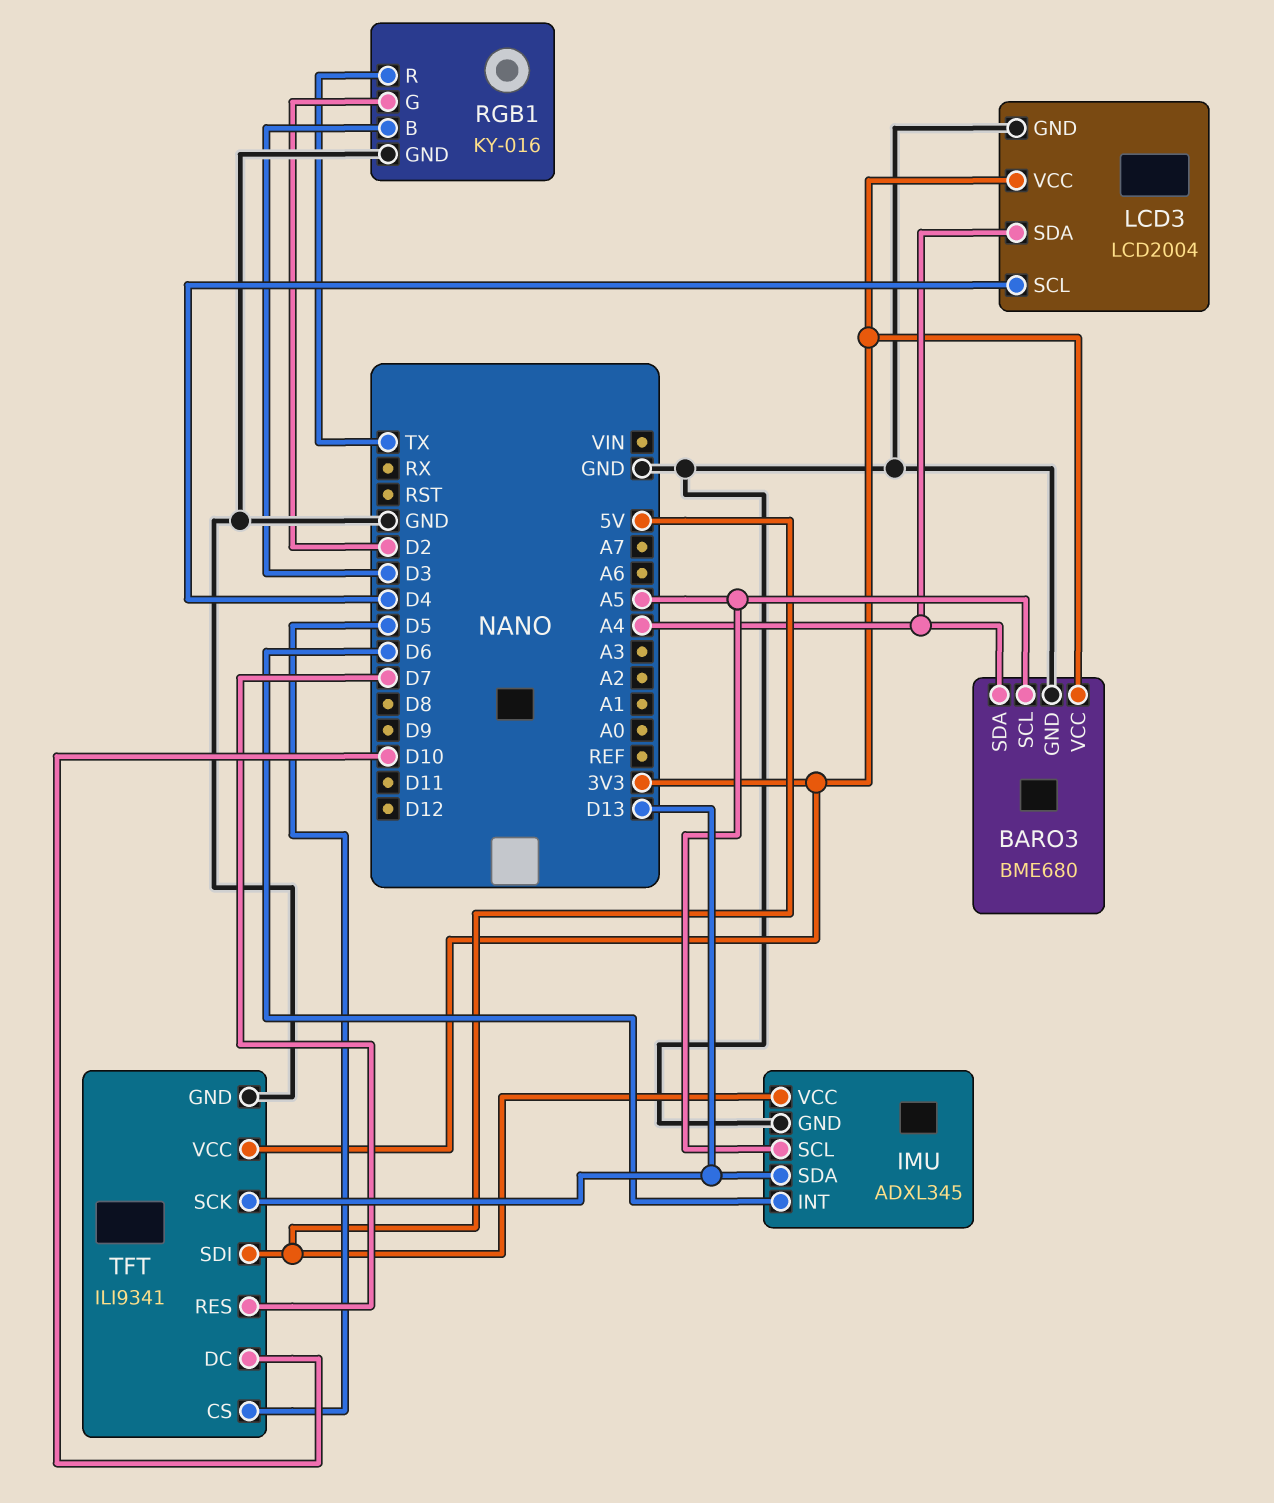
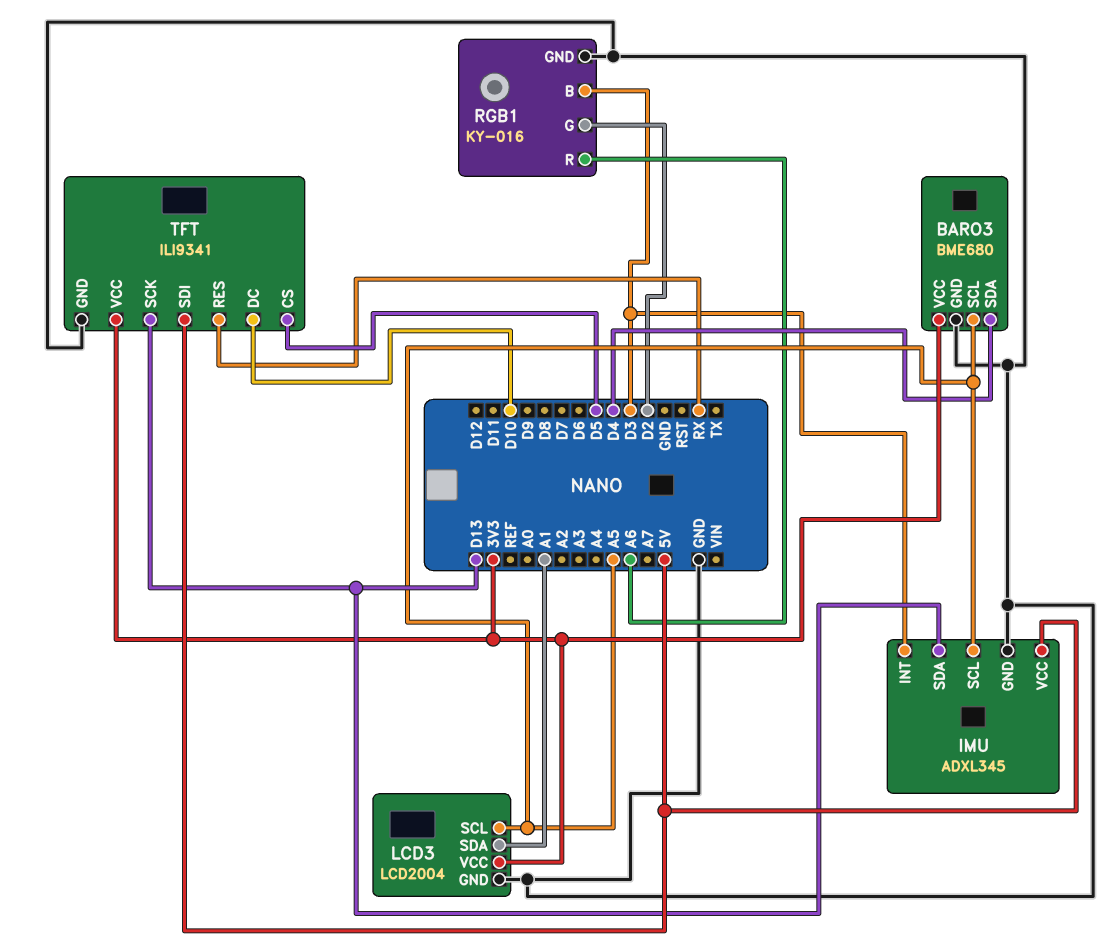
BARO3 pin SDA: A4 -> D4
IMU pin INT: D6 -> D3
LCD3 pin SCL: D4 -> A5
LCD3 pin SDA: A4 -> A1
RGB1 pin R: TX -> A6
TFT pin RES: D7 -> RX

